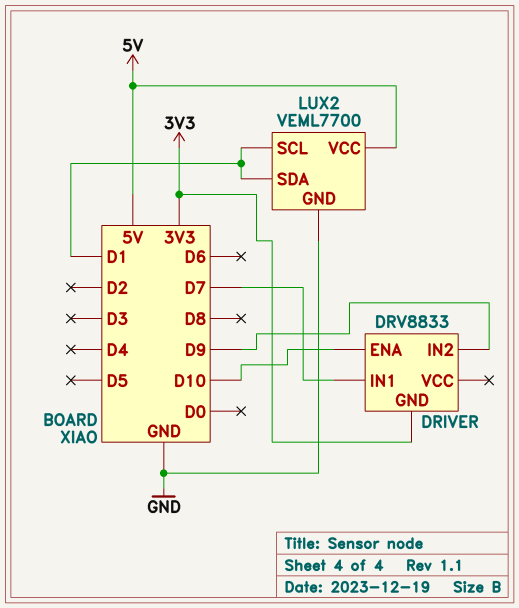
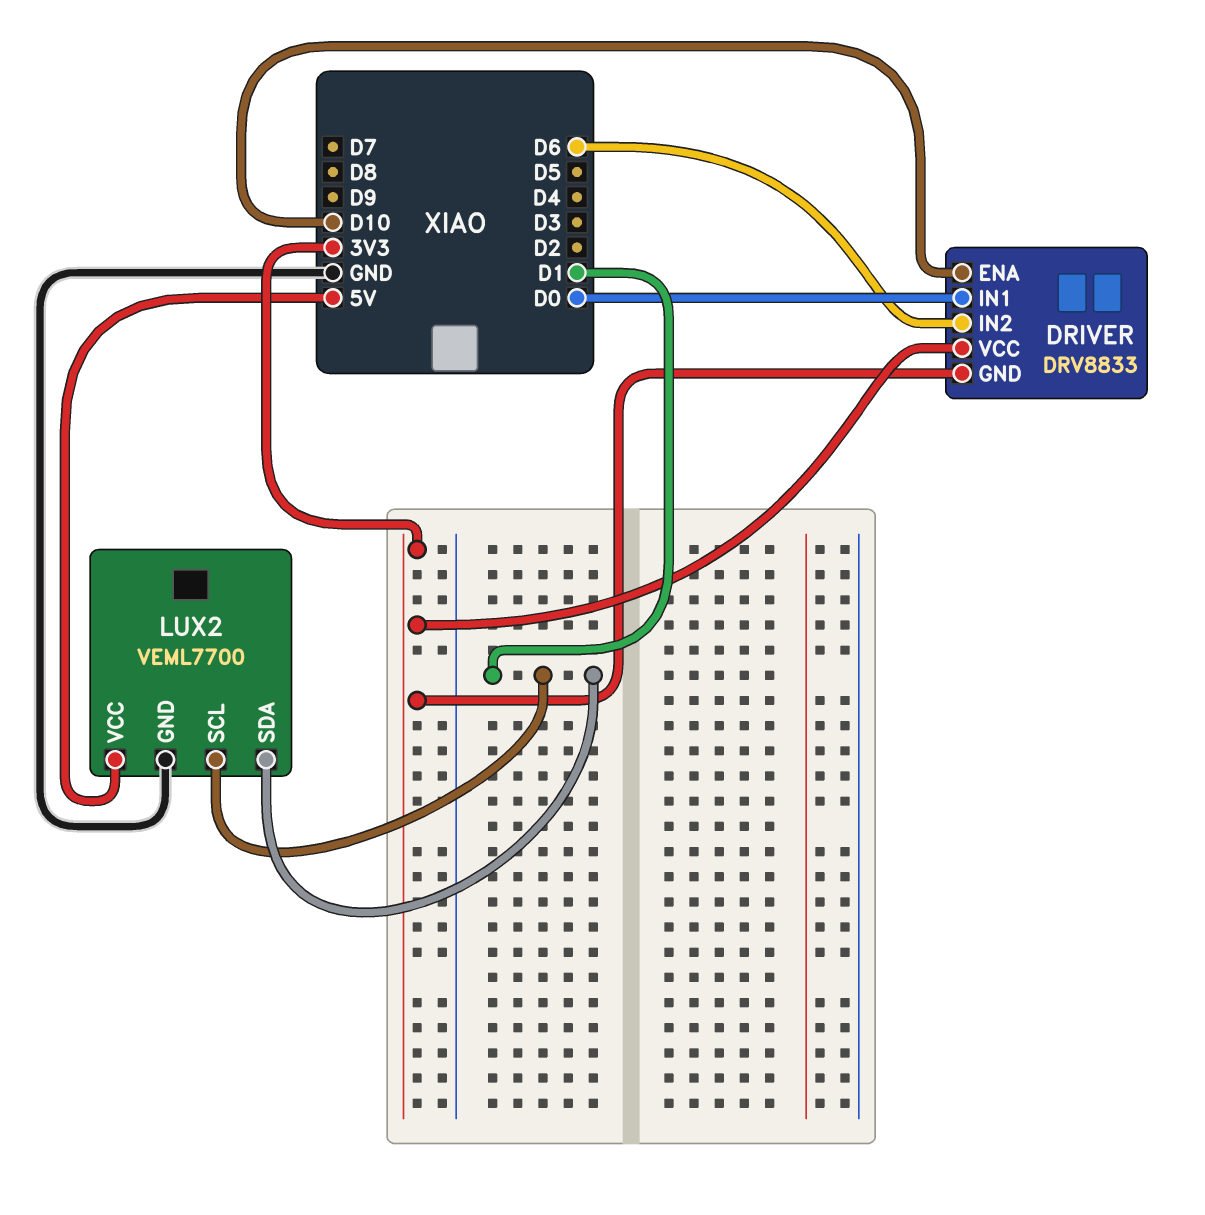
DRIVER pin IN1: D7 -> D0
DRIVER pin IN2: D9 -> D6
DRIVER pin VCC: none -> 3V3

